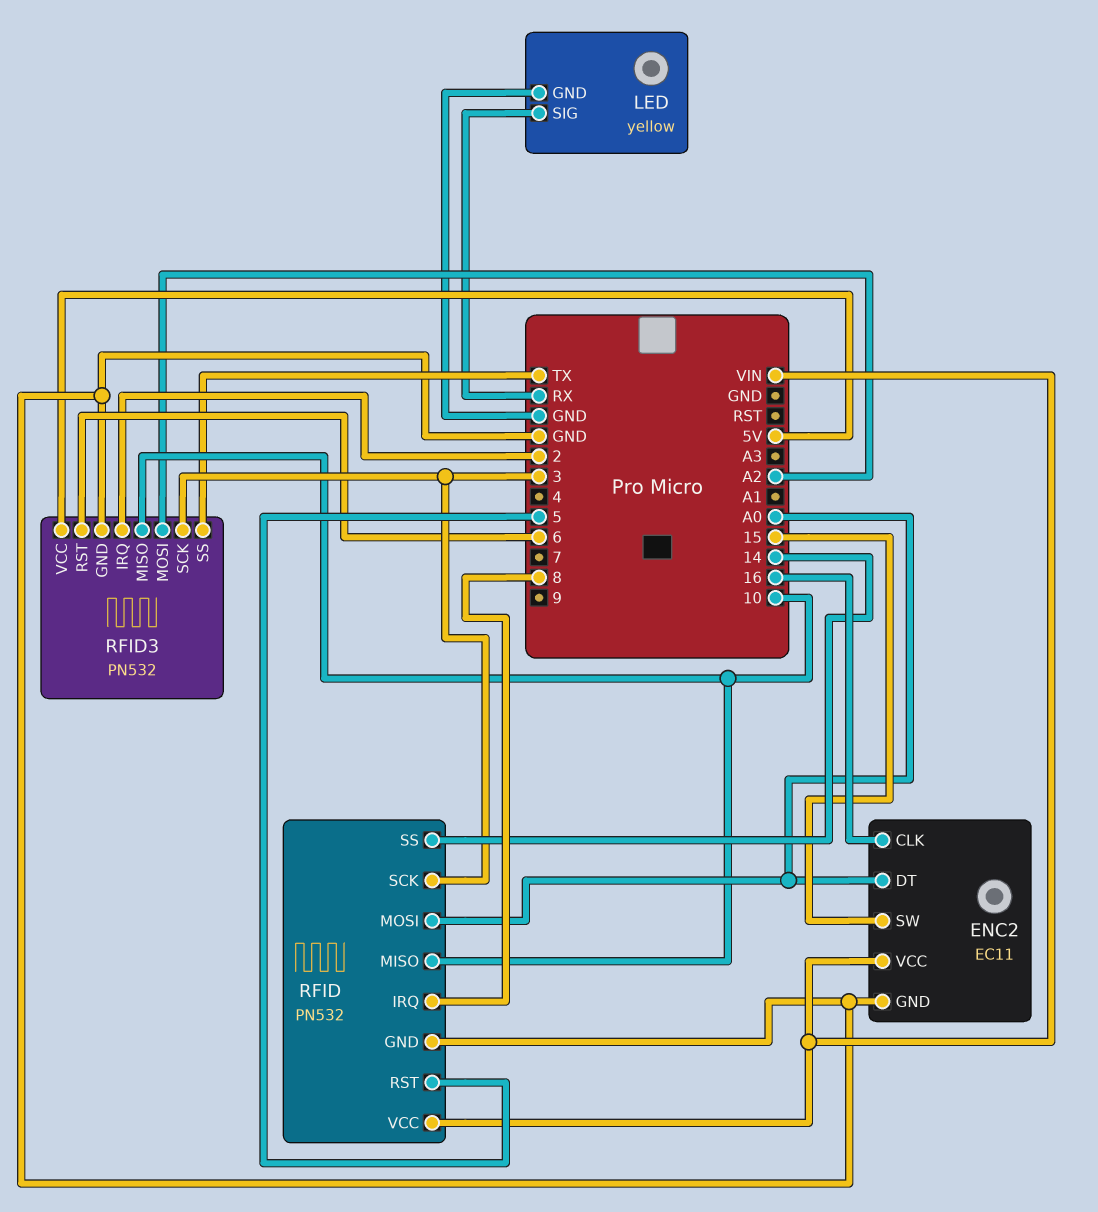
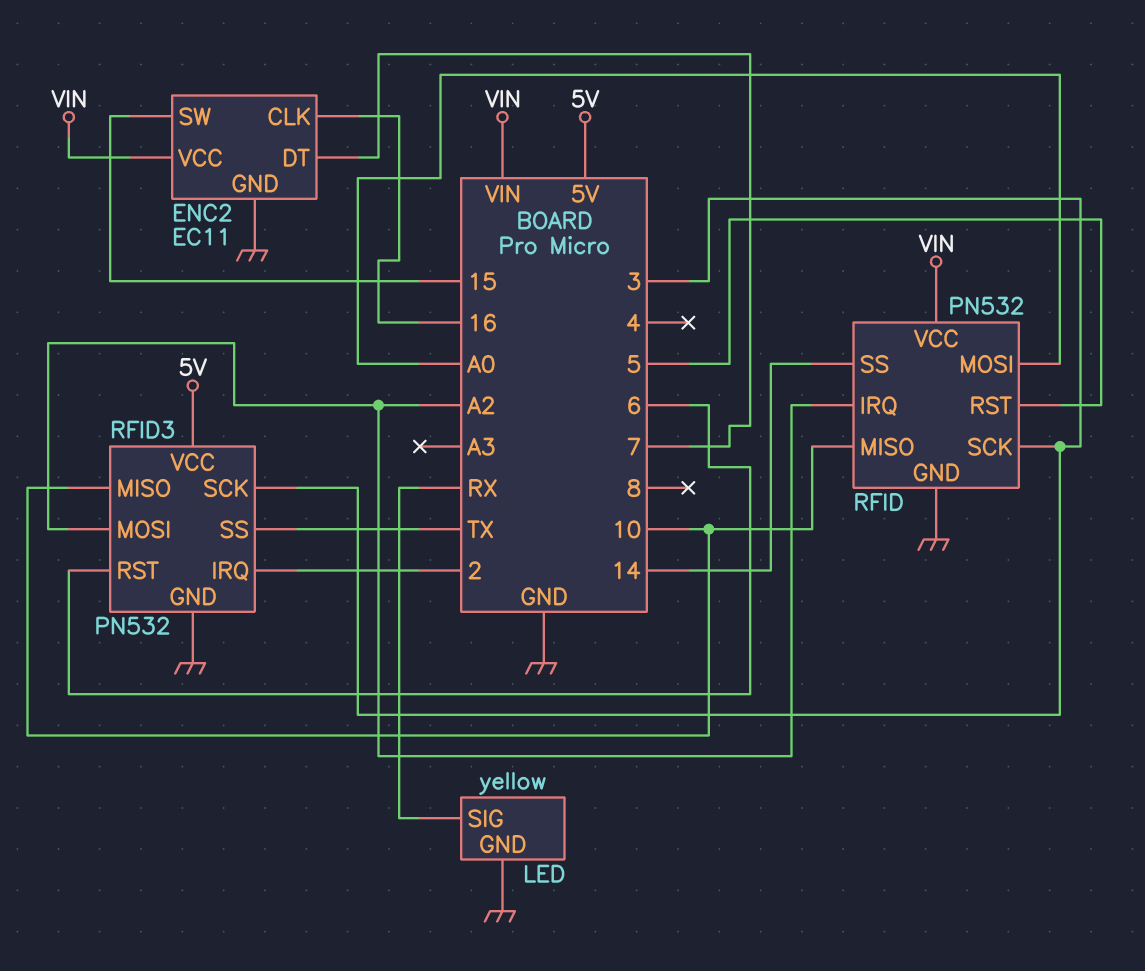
ENC2 pin DT: A0 -> 7
RFID pin IRQ: 8 -> A2

